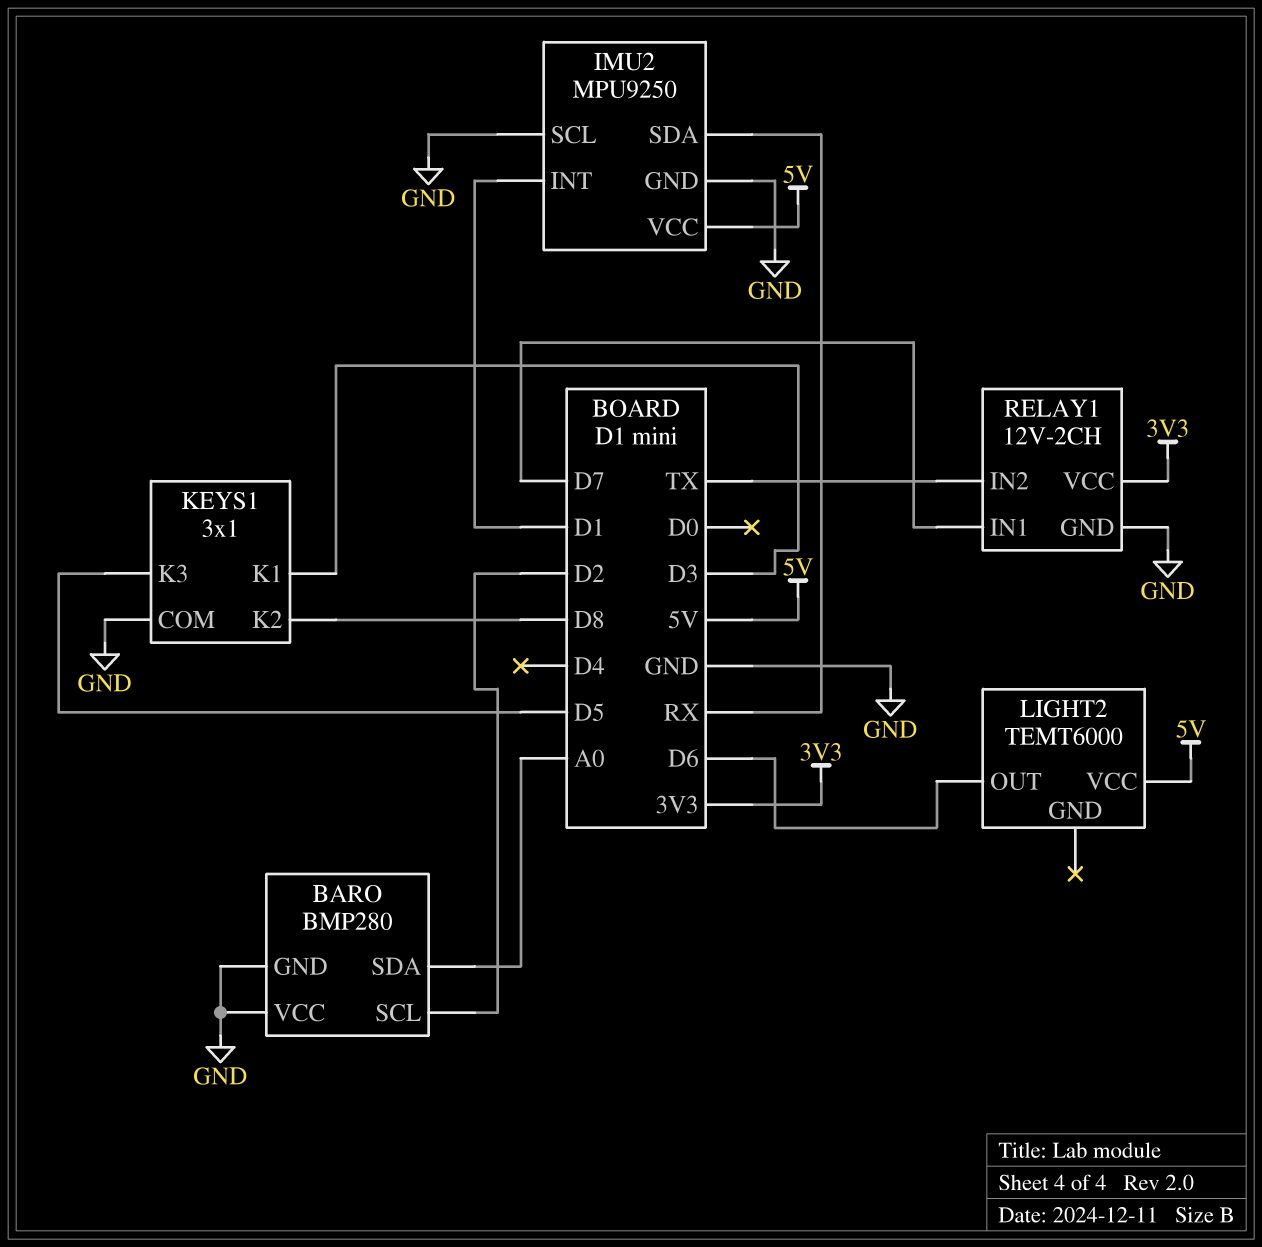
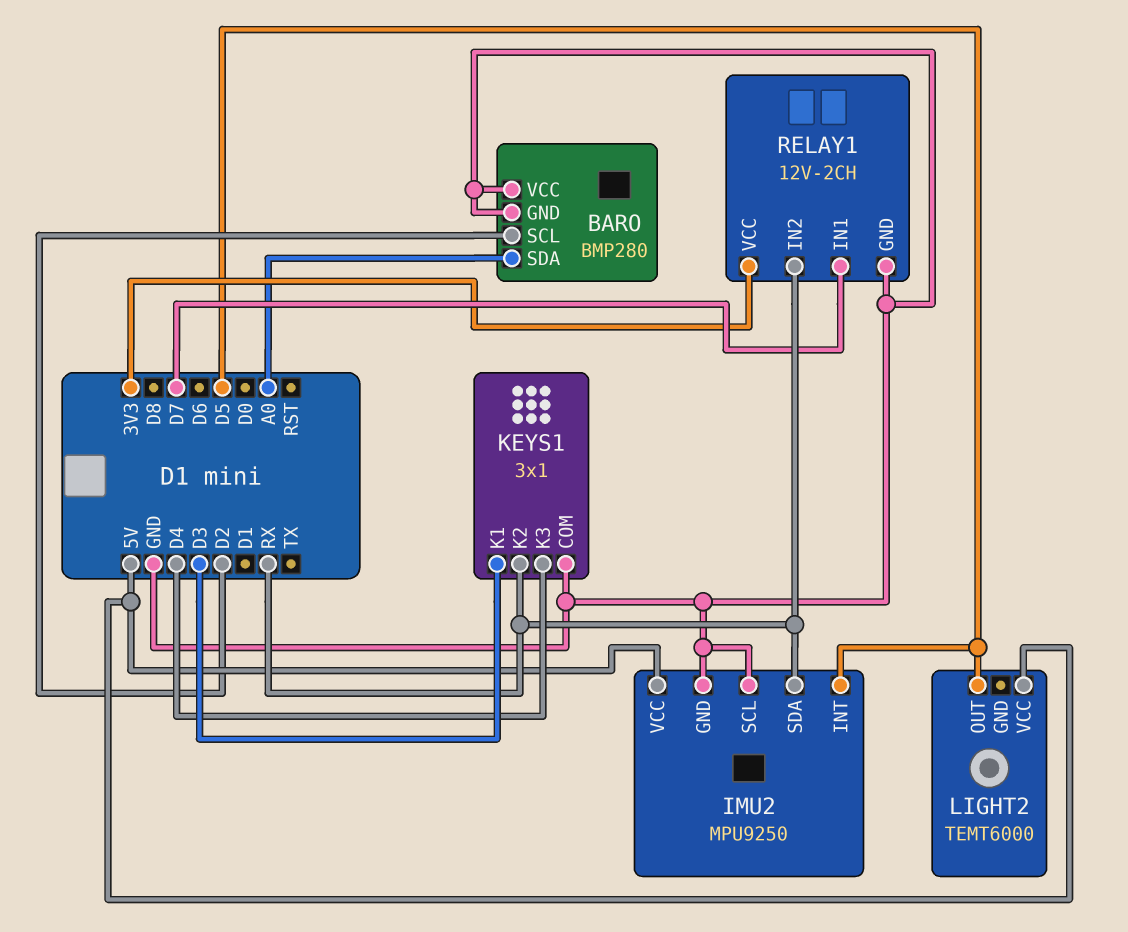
IMU2 pin INT: D1 -> D5
KEYS1 pin K2: D8 -> RX
KEYS1 pin K3: D5 -> D4
LIGHT2 pin OUT: D6 -> D5
RELAY1 pin IN2: TX -> RX

